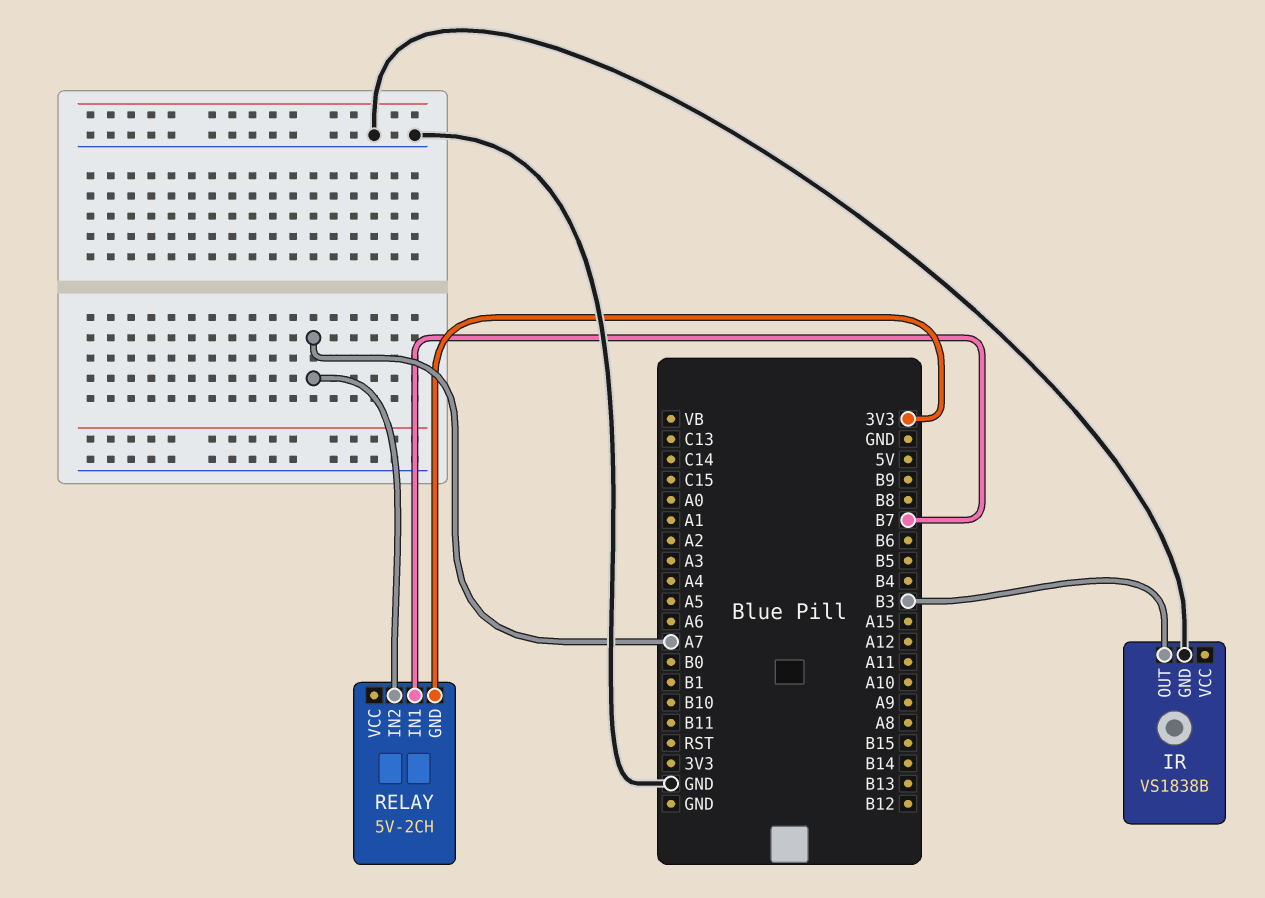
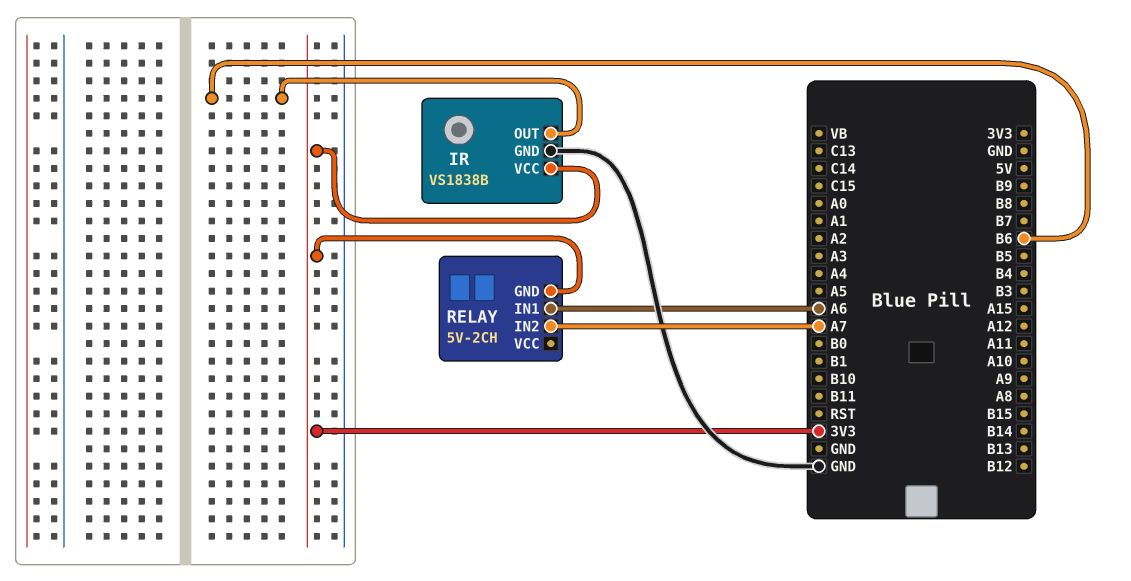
IR pin OUT: B3 -> B6
IR pin VCC: none -> 3V3
RELAY pin IN1: B7 -> A6

